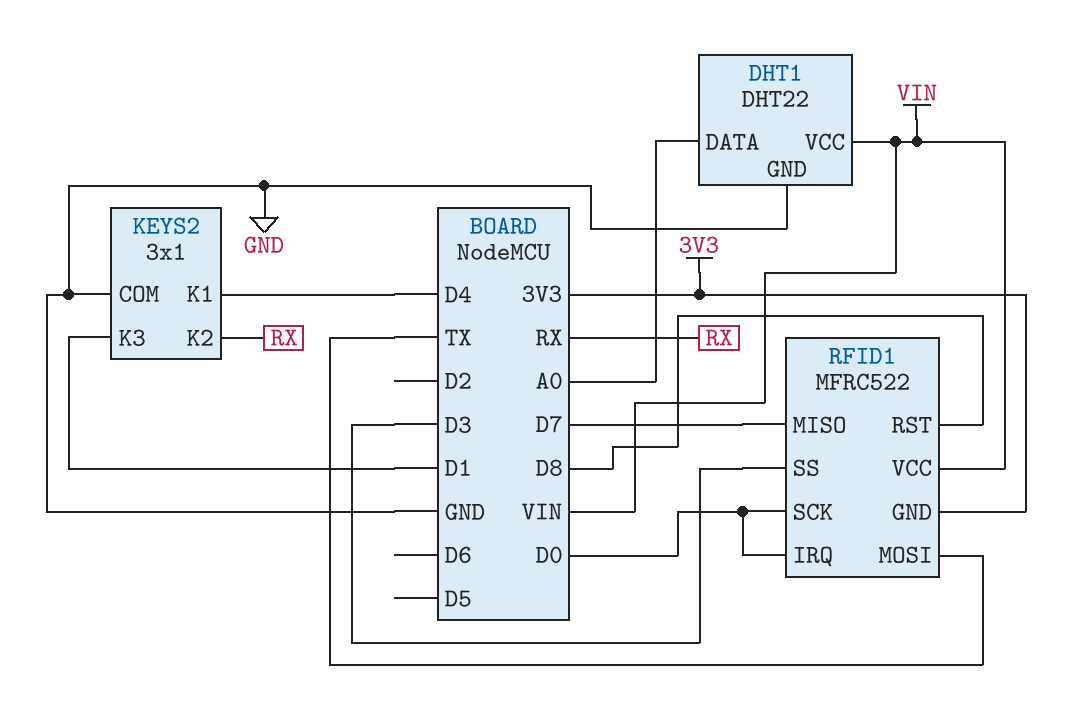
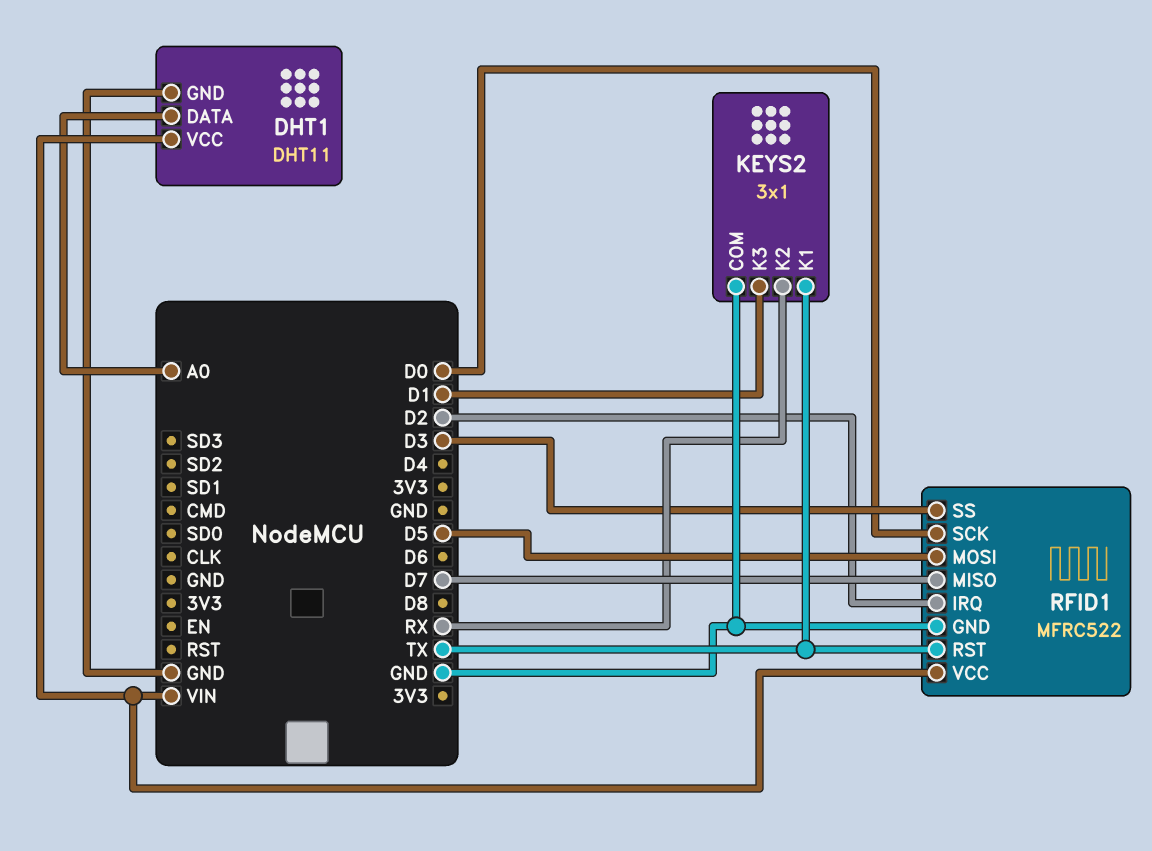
DHT1: DHT22 -> DHT11
KEYS2 pin K1: D4 -> TX
RFID1 pin GND: 3V3 -> GND
RFID1 pin IRQ: D0 -> D2
RFID1 pin MOSI: TX -> D5
RFID1 pin RST: D8 -> TX

